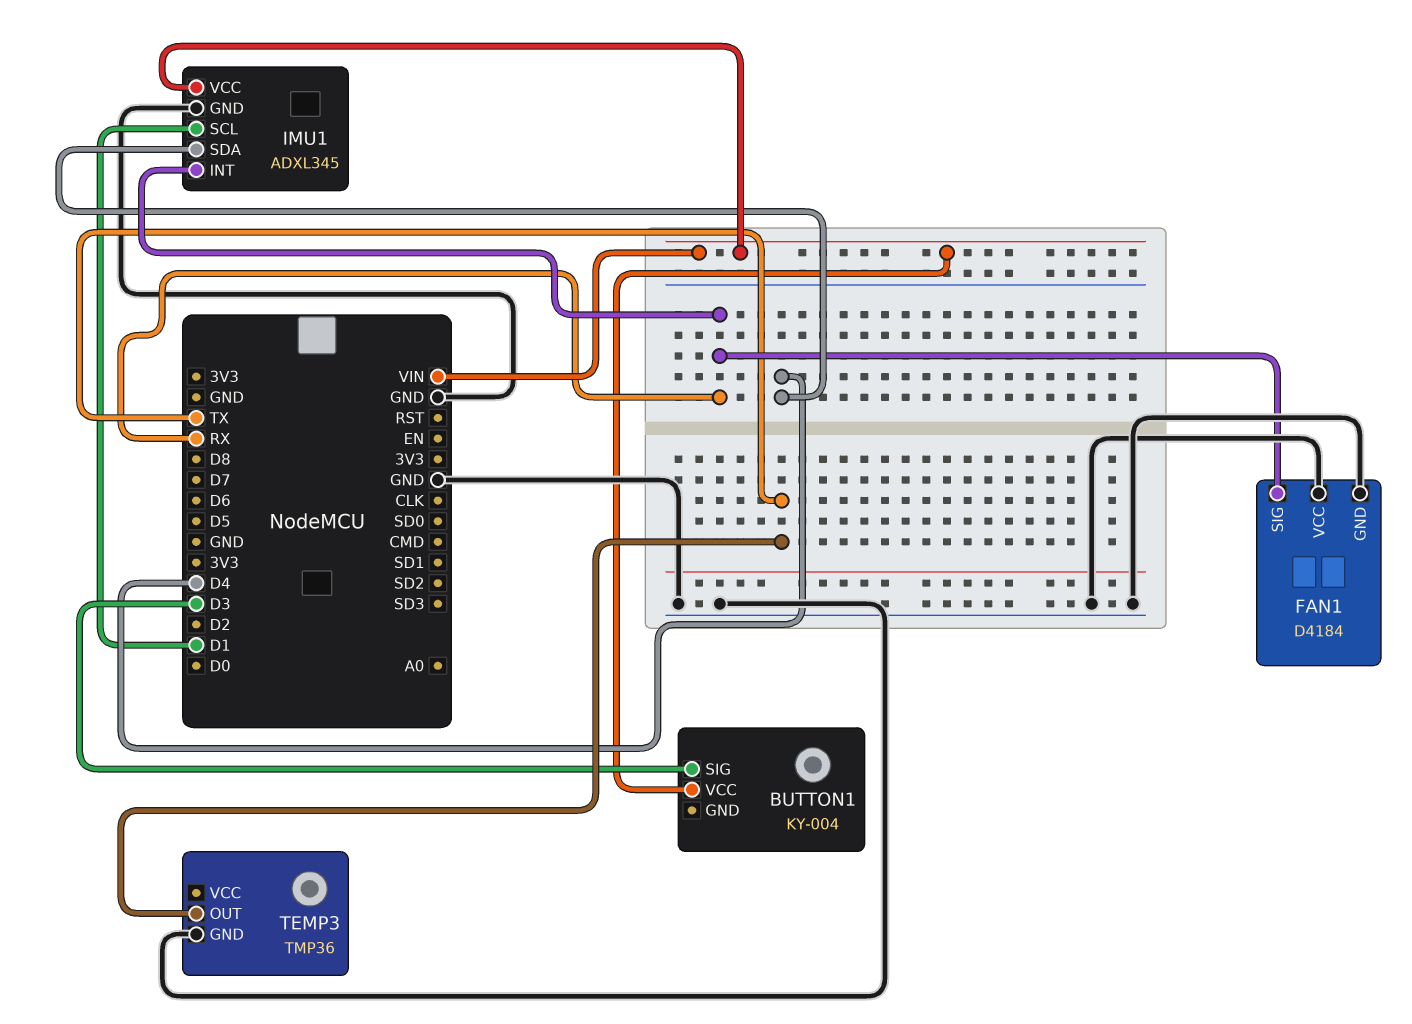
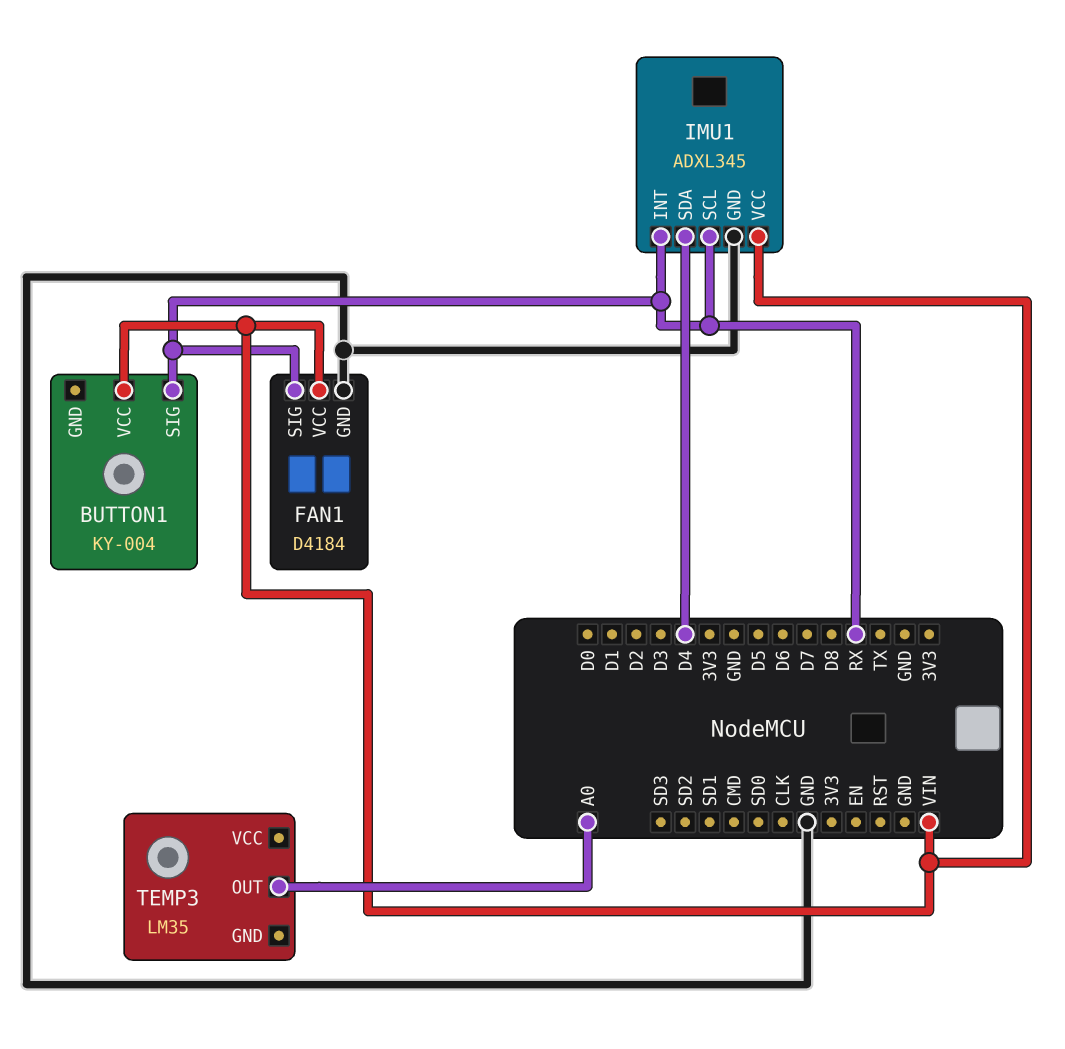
BUTTON1 pin SIG: D3 -> RX
FAN1 pin VCC: GND -> VIN
IMU1 pin SCL: D1 -> RX
TEMP3: TMP36 -> LM35
TEMP3 pin GND: GND -> none
TEMP3 pin OUT: TX -> A0

